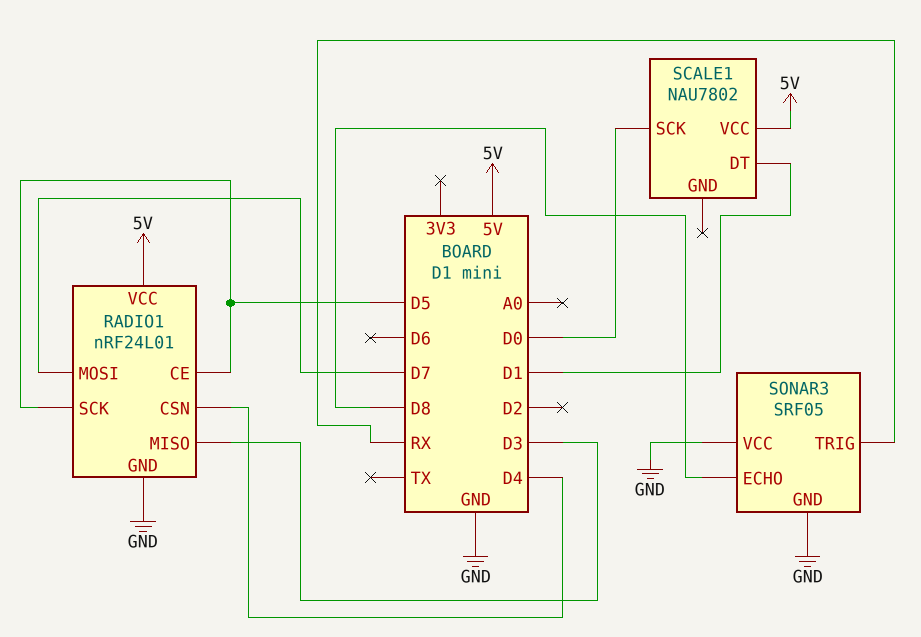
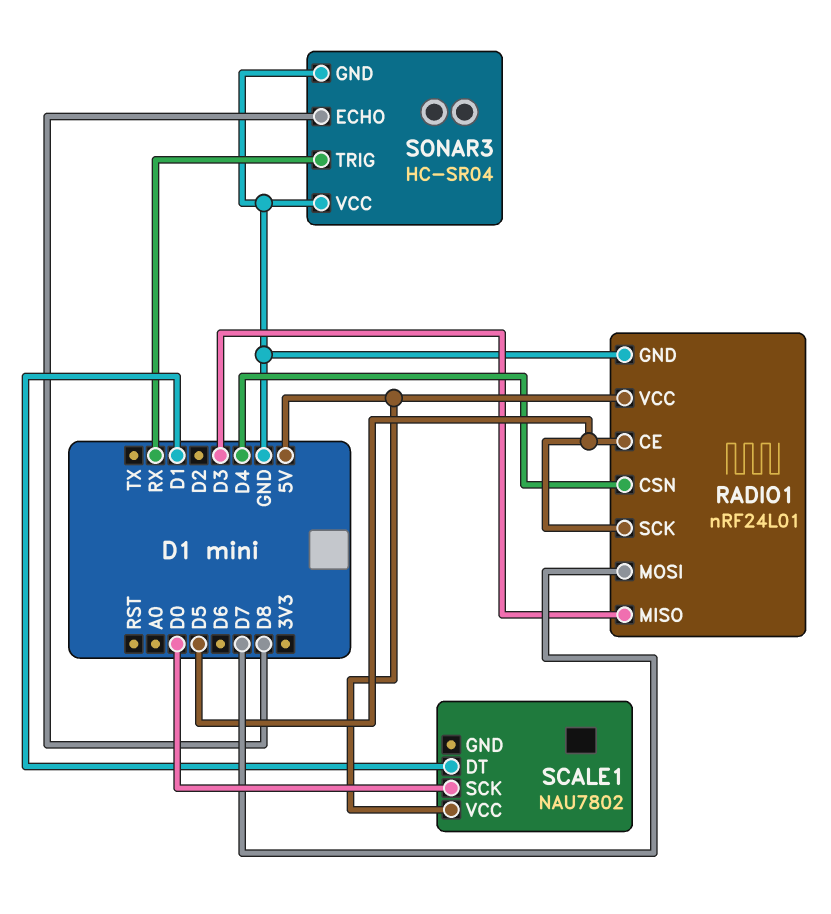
SONAR3: SRF05 -> HC-SR04

